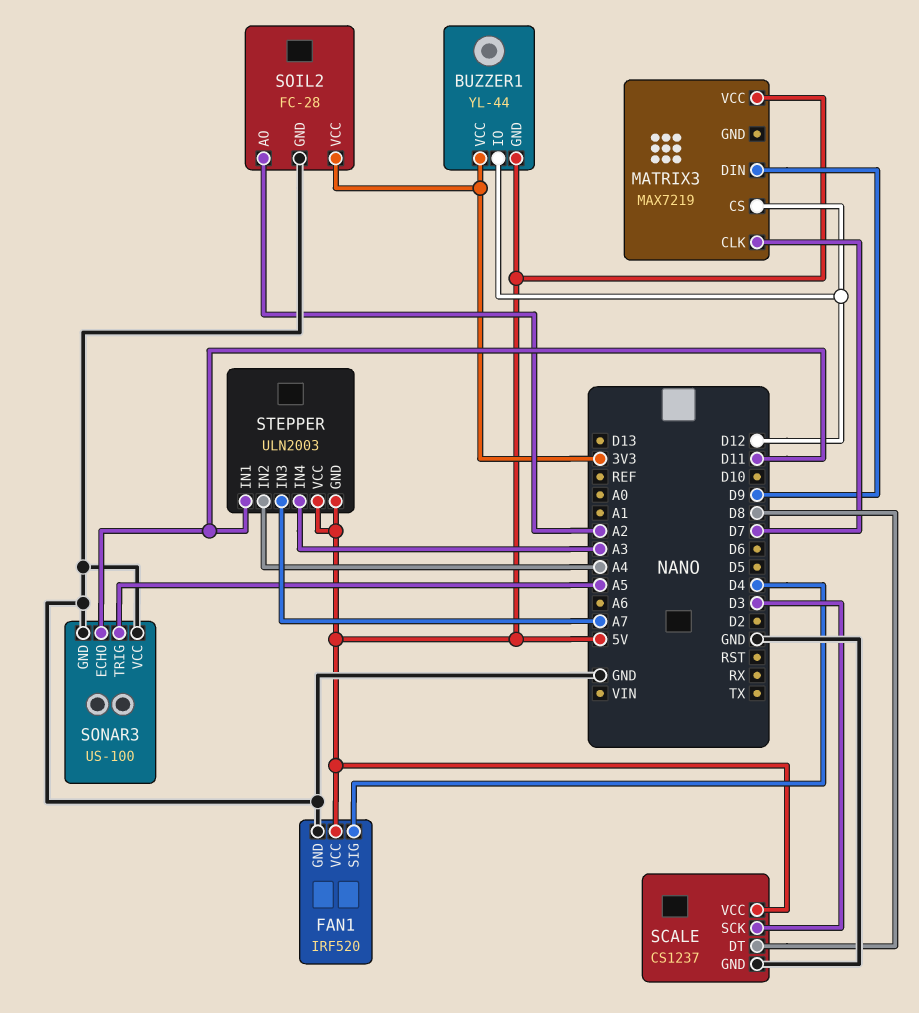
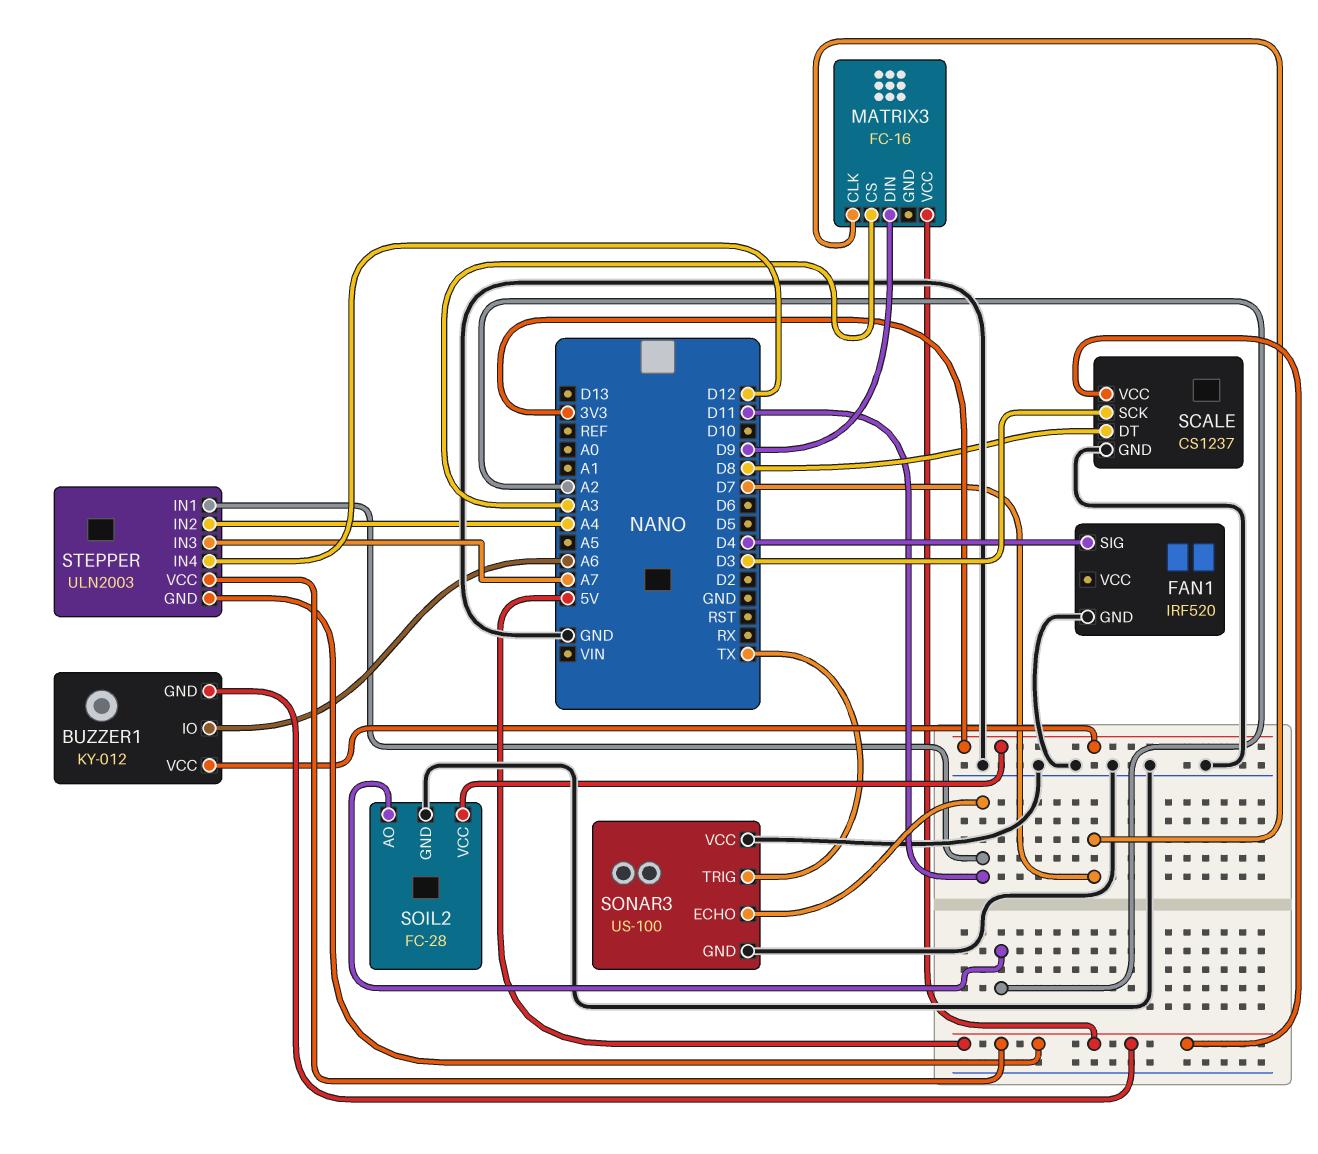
BUZZER1: YL-44 -> KY-012
BUZZER1 pin IO: D12 -> A6
FAN1 pin VCC: 5V -> none
MATRIX3: MAX7219 -> FC-16
MATRIX3 pin CS: D12 -> A3
SONAR3 pin TRIG: A5 -> TX
STEPPER pin IN4: A3 -> D12

